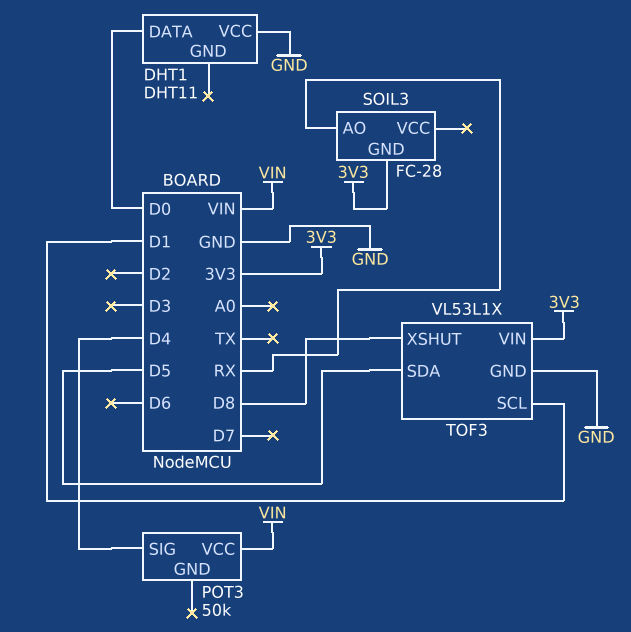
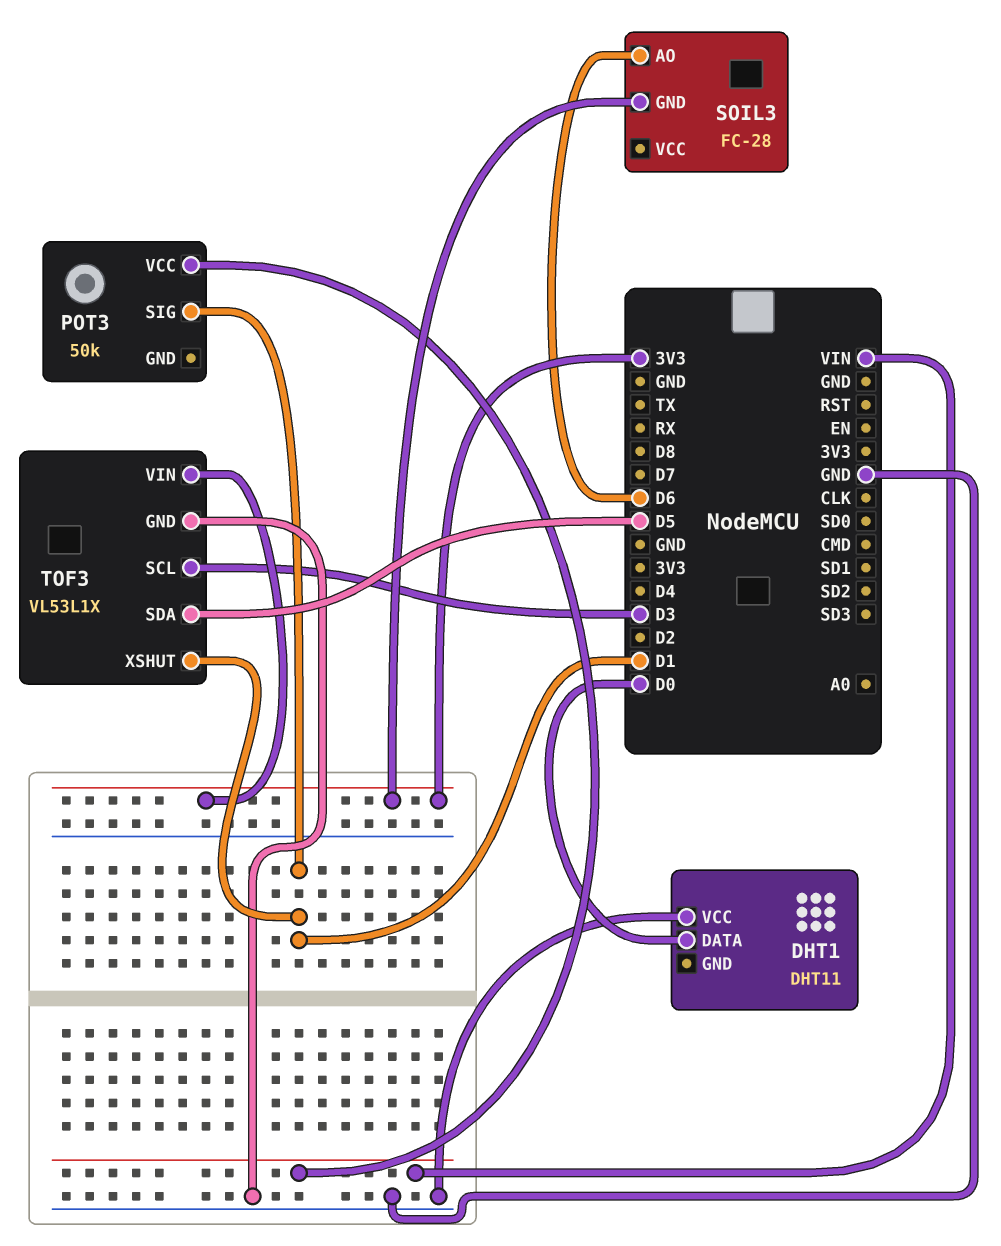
POT3 pin SIG: D4 -> D1
SOIL3 pin AO: RX -> D6
TOF3 pin SCL: D1 -> D3
TOF3 pin XSHUT: D8 -> D1

